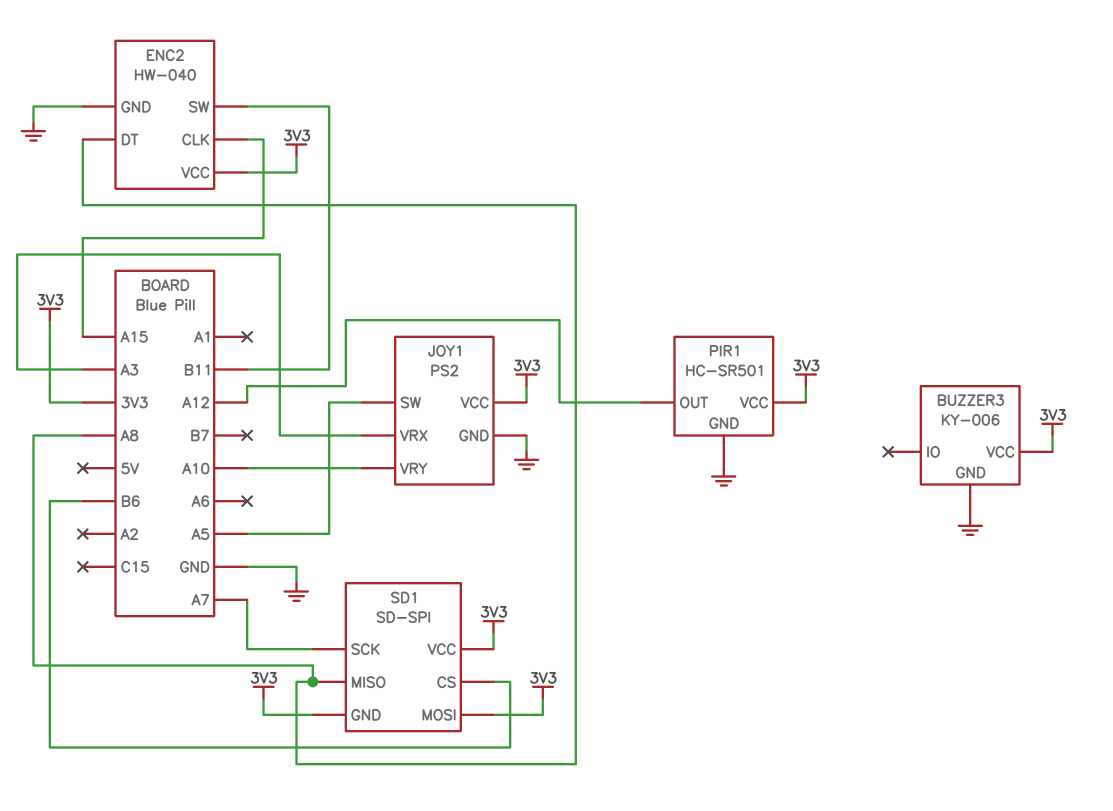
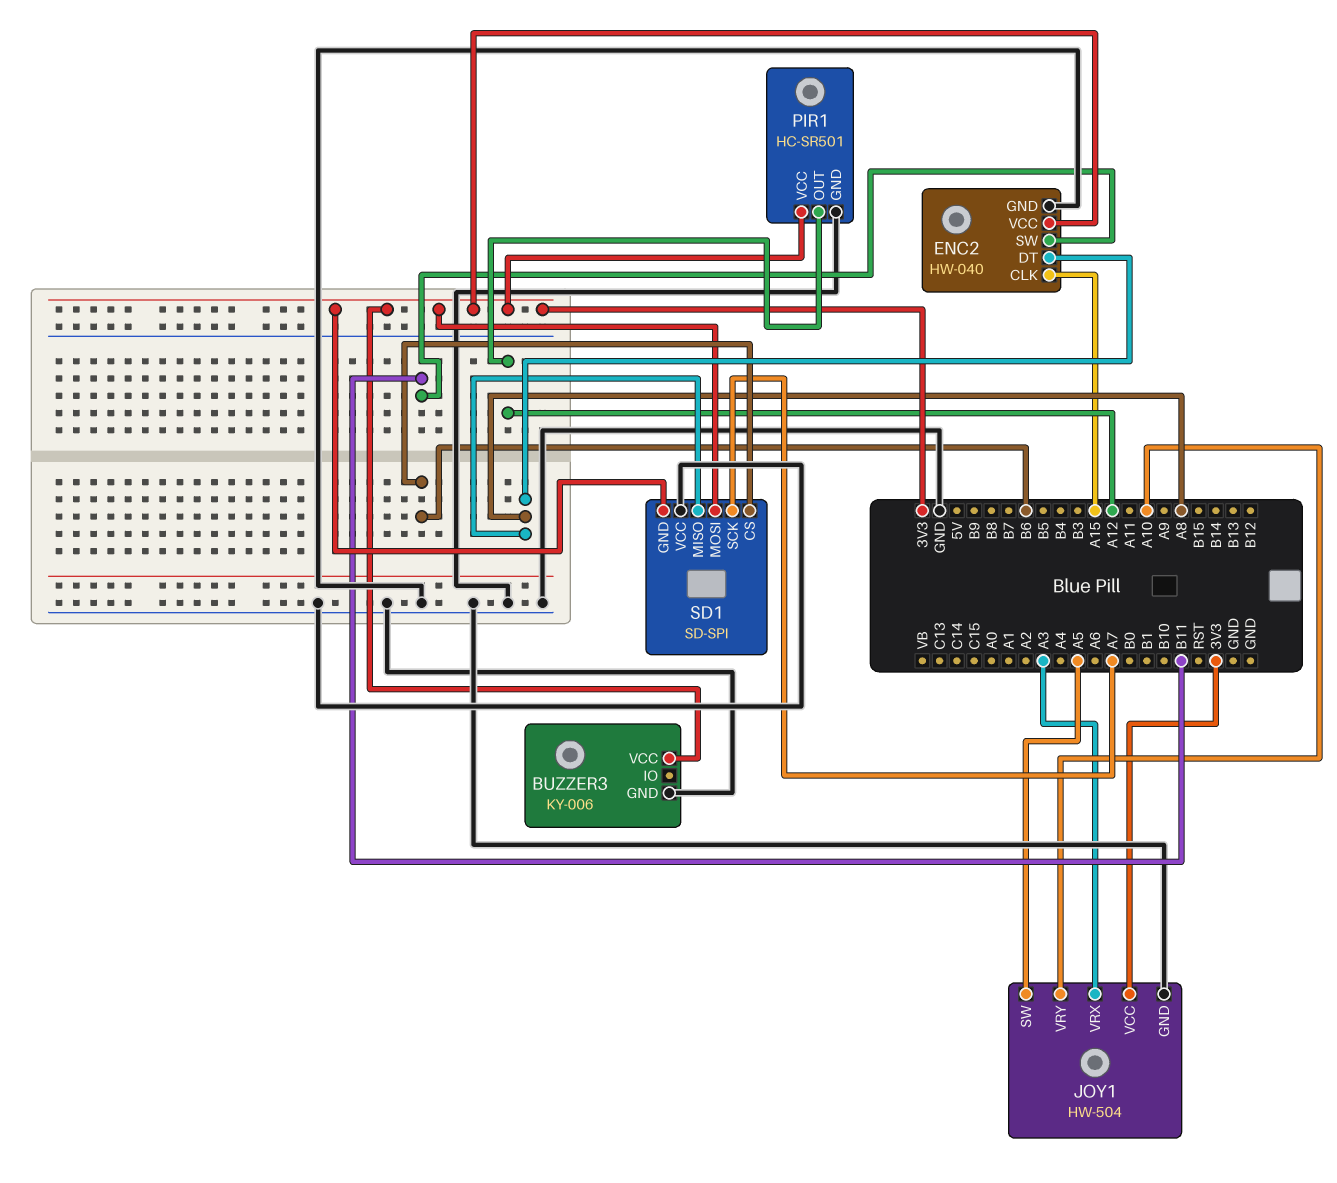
JOY1: PS2 -> HW-504
SD1 pin VCC: 3V3 -> GND

